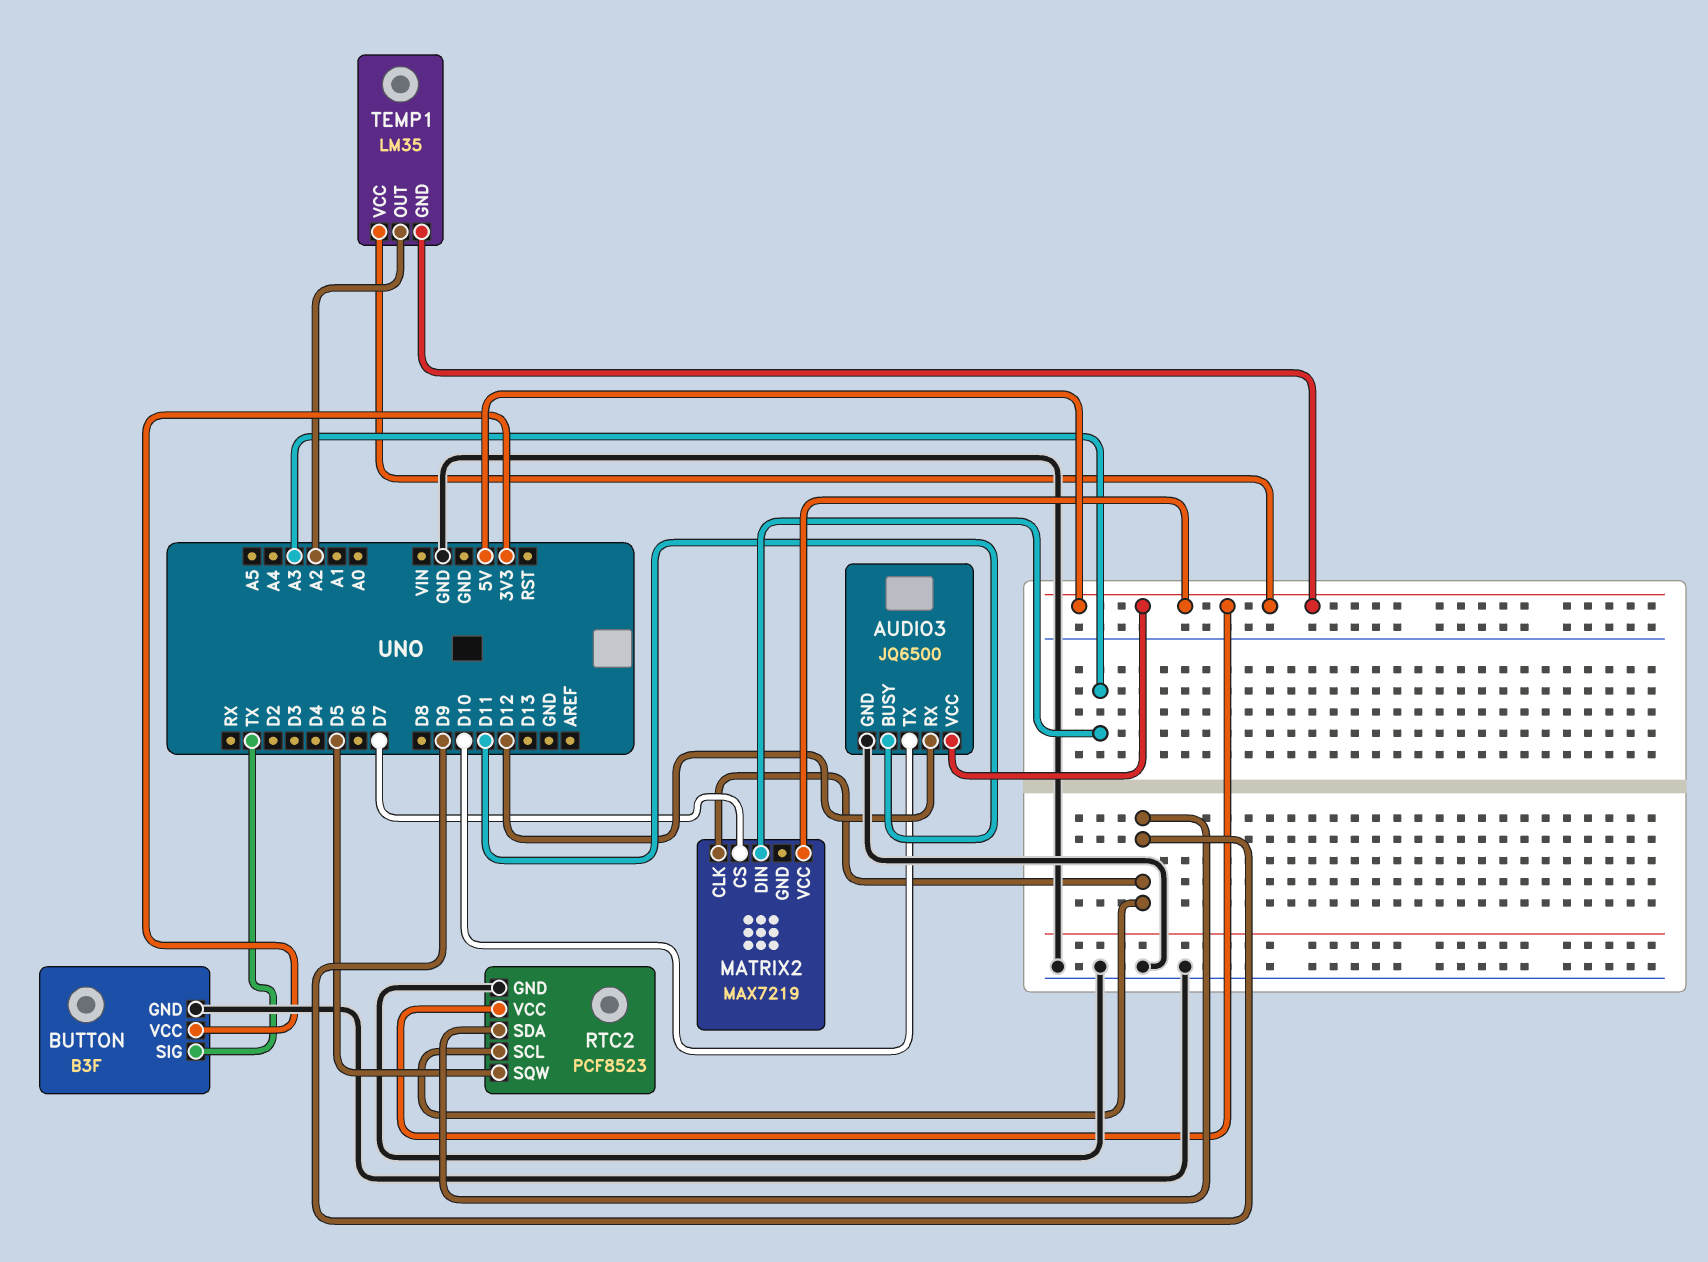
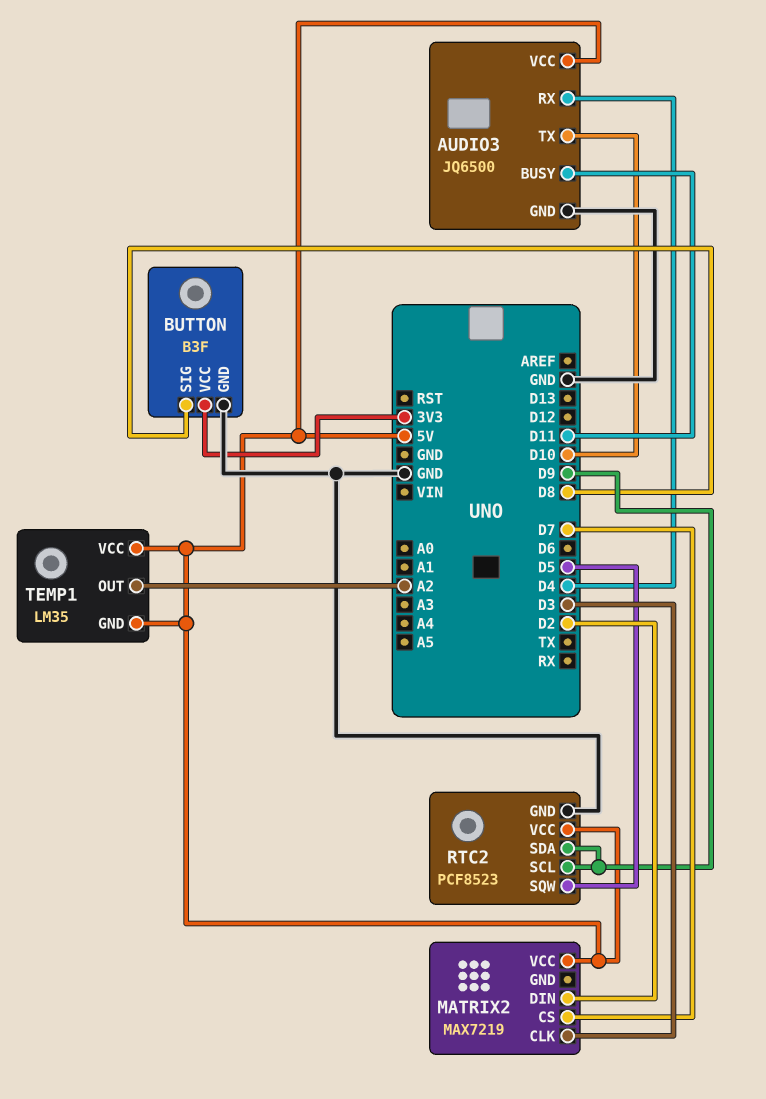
AUDIO3 pin RX: D12 -> D4
BUTTON pin SIG: TX -> D8
MATRIX2 pin CLK: D9 -> D3
MATRIX2 pin DIN: A3 -> D2

